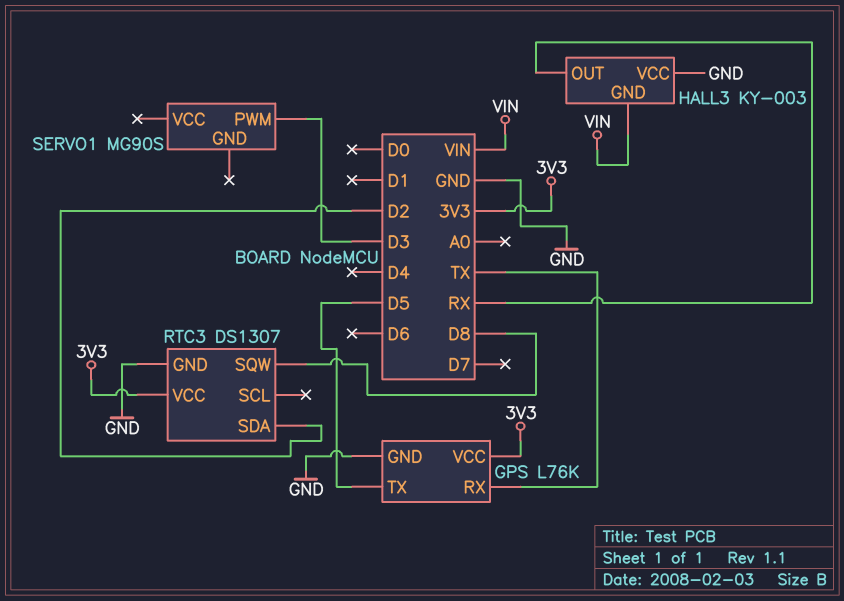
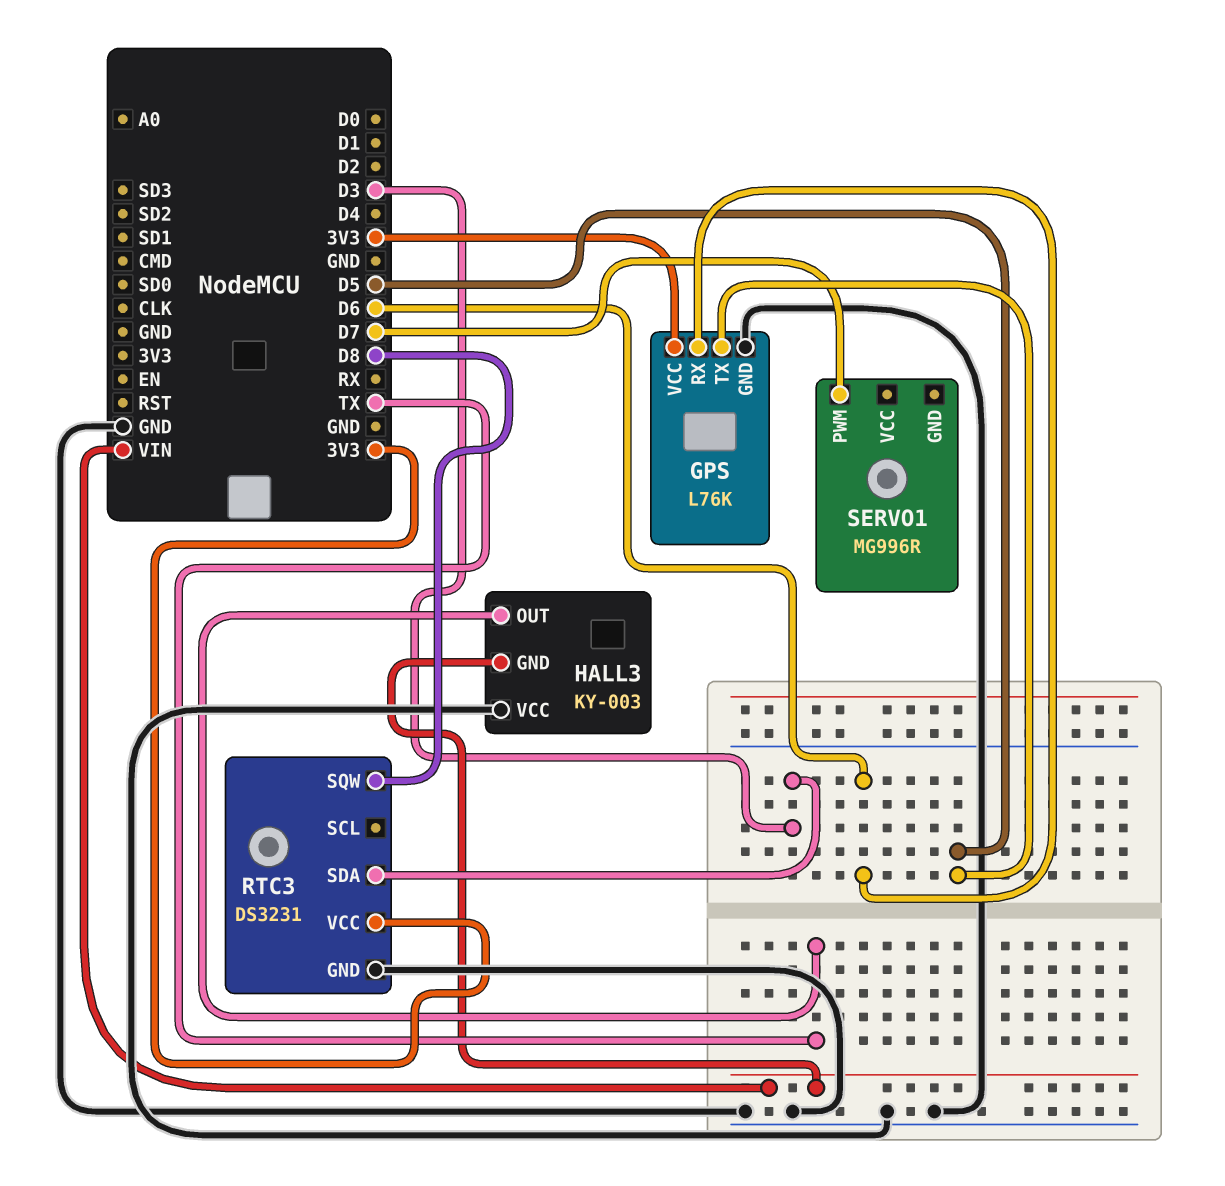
GPS pin RX: TX -> D6
HALL3 pin OUT: RX -> TX
RTC3: DS1307 -> DS3231
RTC3 pin SDA: D2 -> D3
SERVO1: MG90S -> MG996R
SERVO1 pin PWM: D3 -> D7

